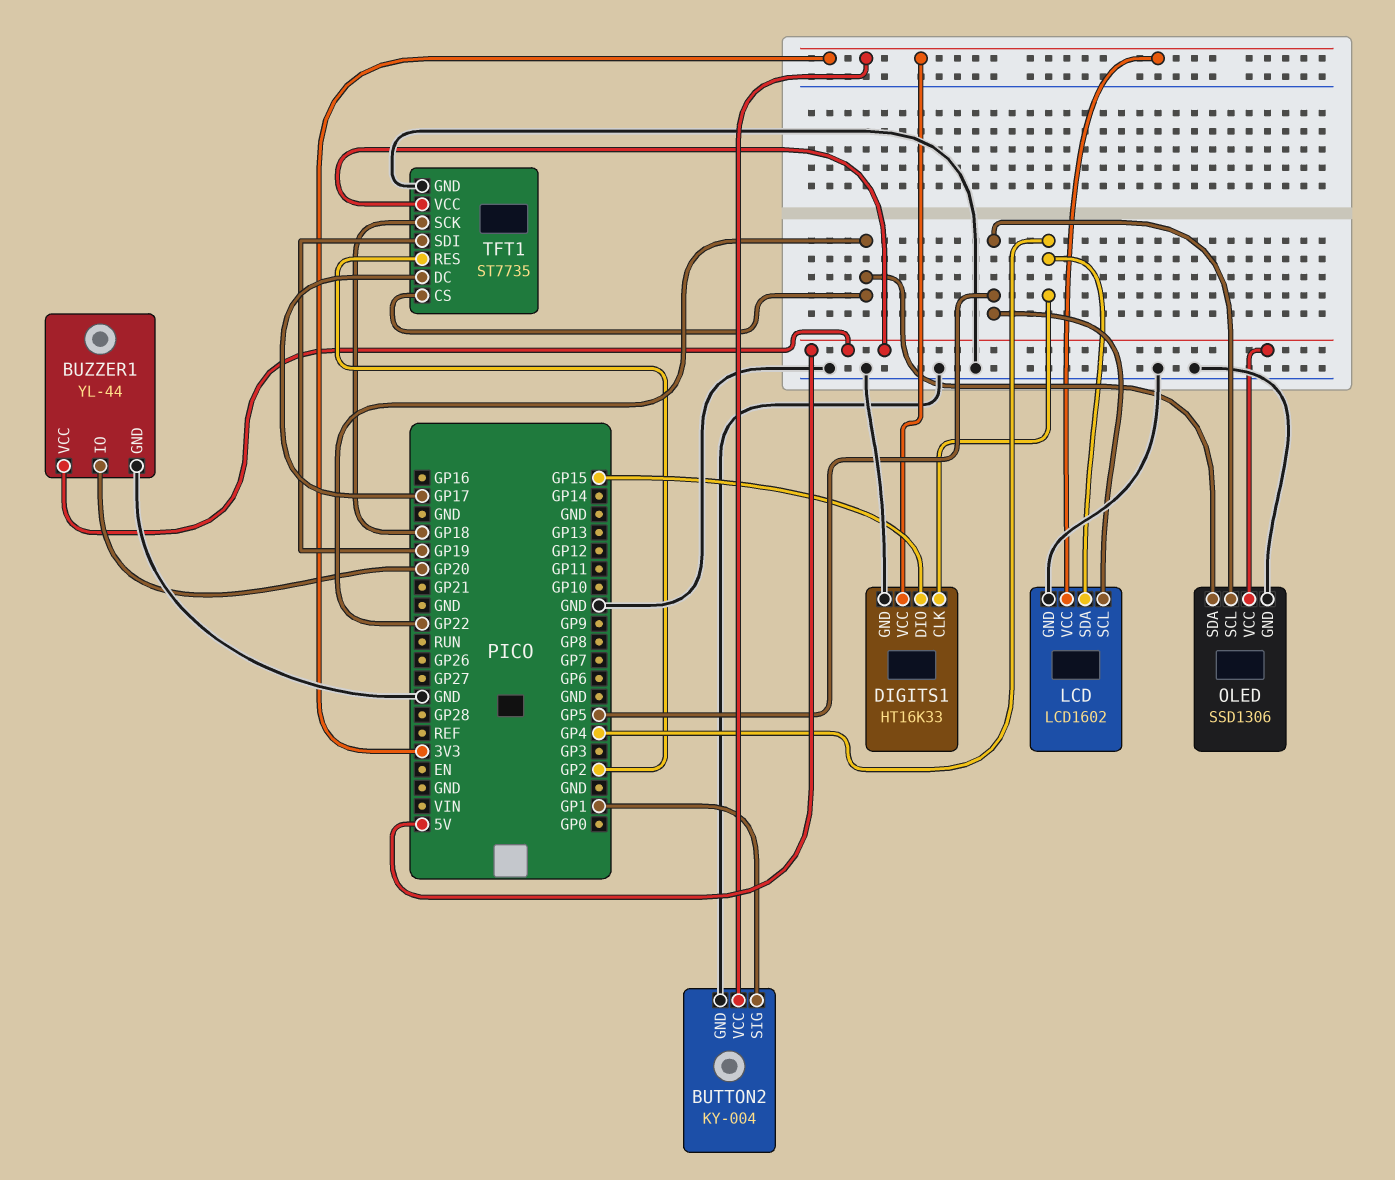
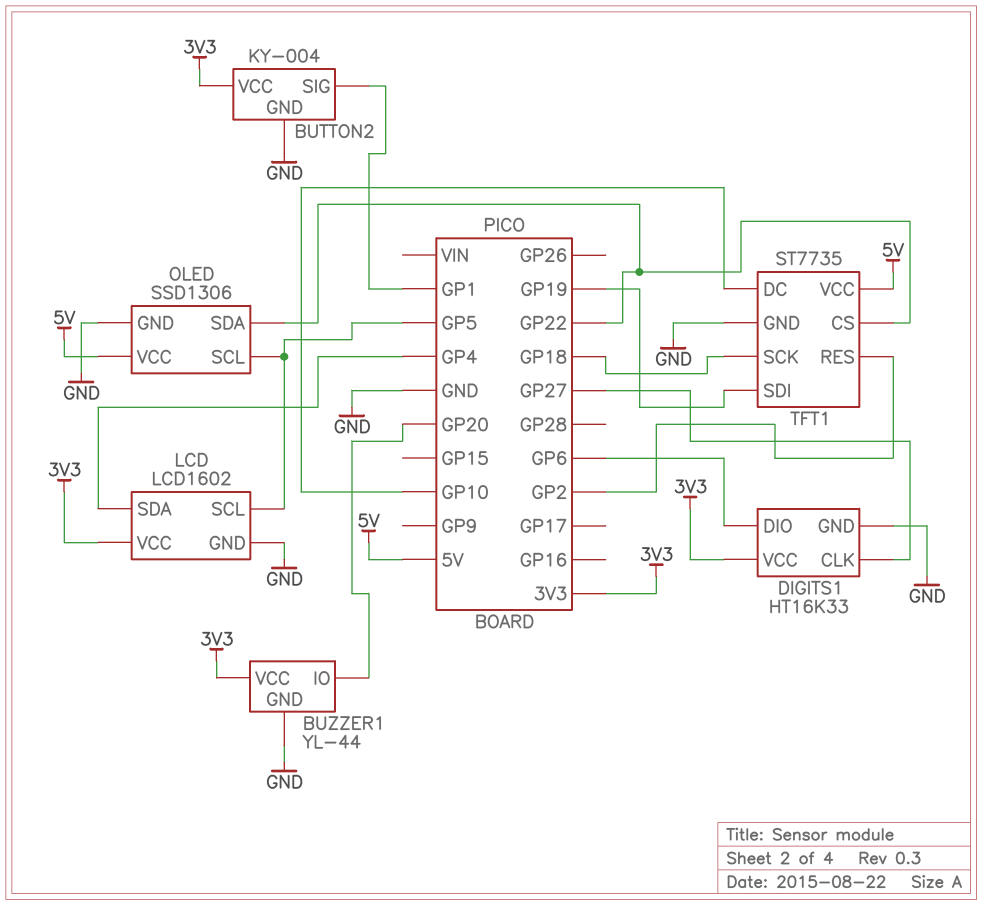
BUZZER1 pin VCC: 5V -> 3V3
DIGITS1 pin CLK: GP4 -> GP27
DIGITS1 pin DIO: GP15 -> GP6
TFT1 pin DC: GP17 -> GP10

